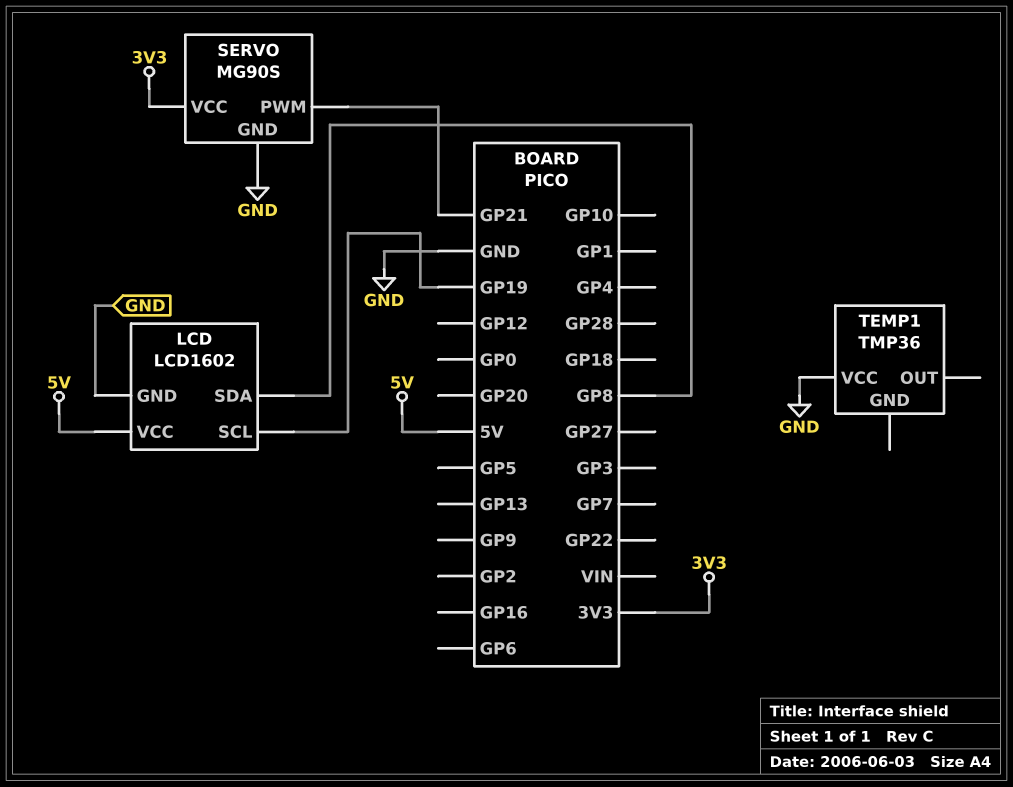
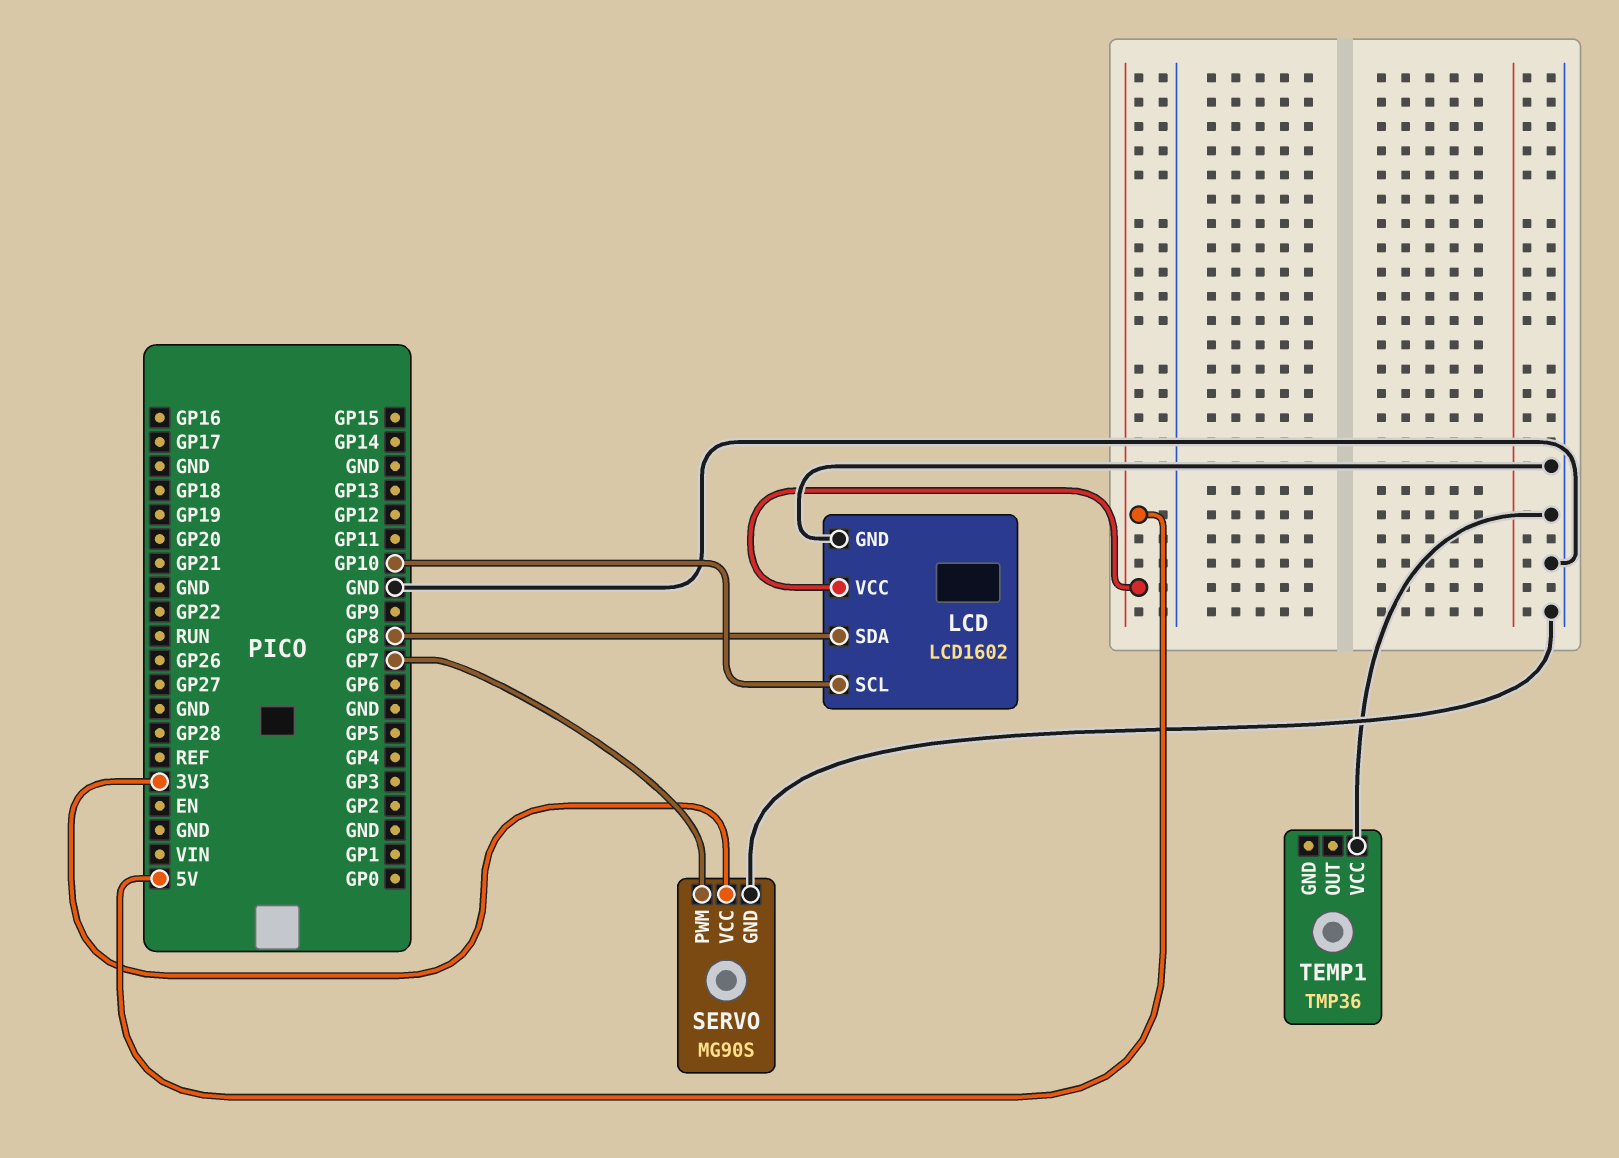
LCD pin SCL: GP19 -> GP10
SERVO pin PWM: GP21 -> GP7

